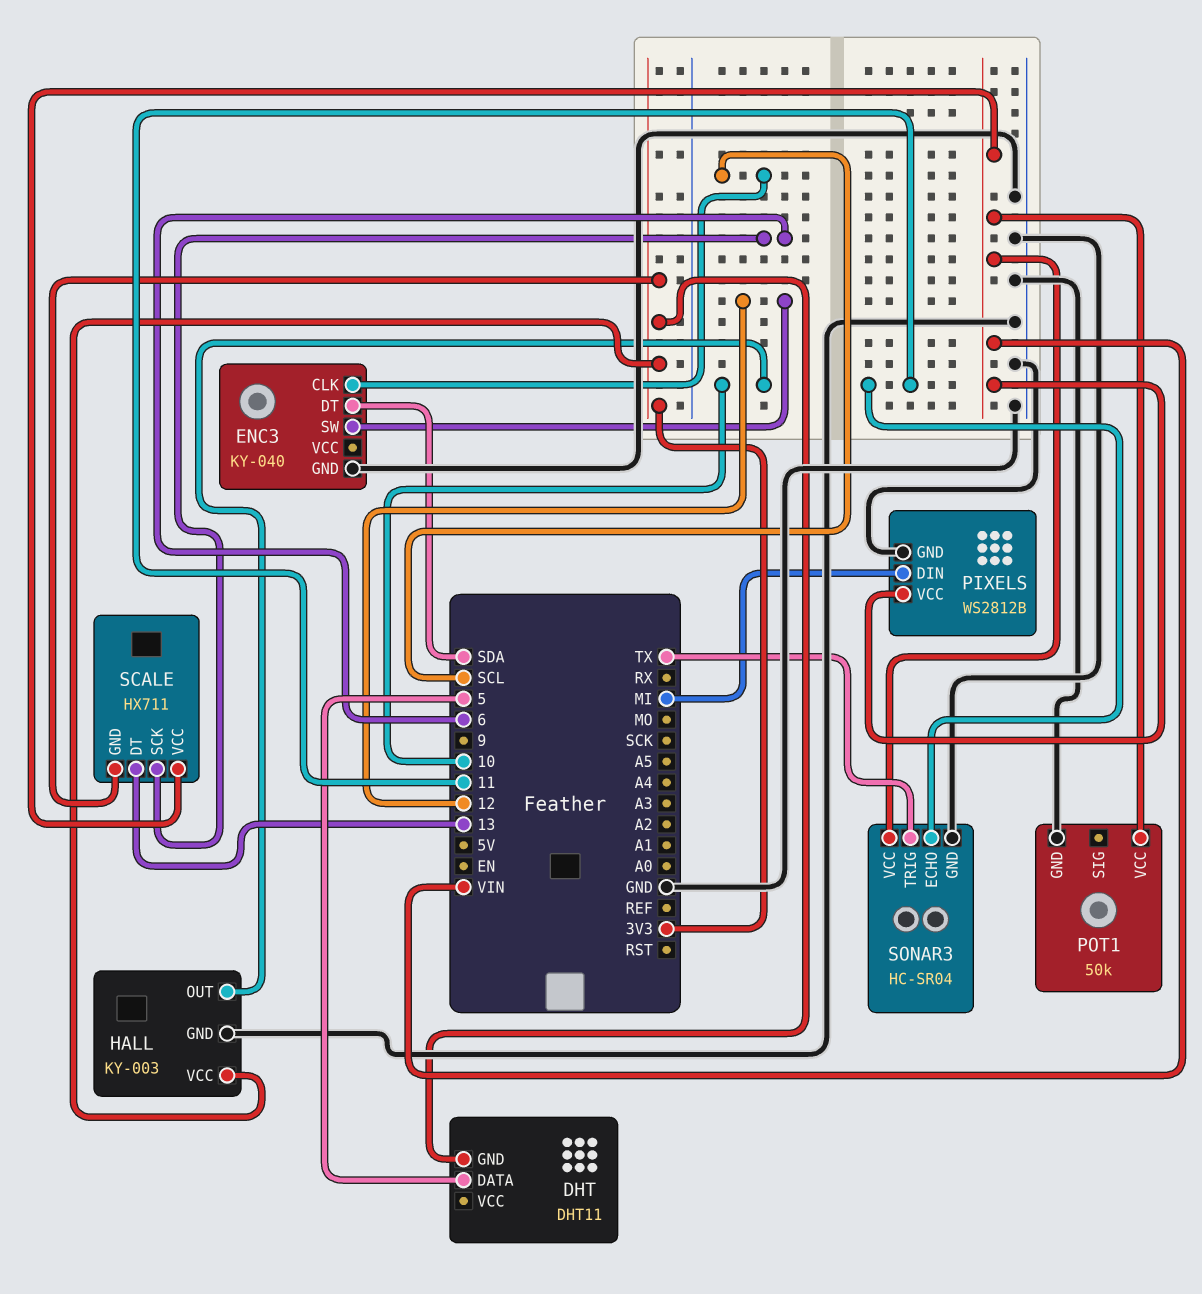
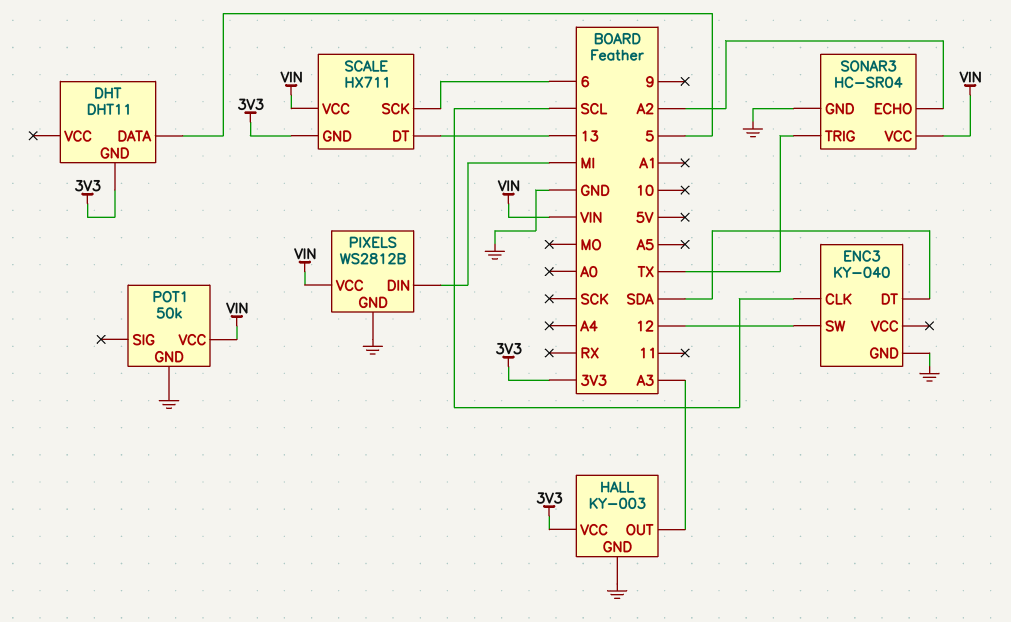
HALL pin OUT: 10 -> A3
SONAR3 pin ECHO: 11 -> A2

